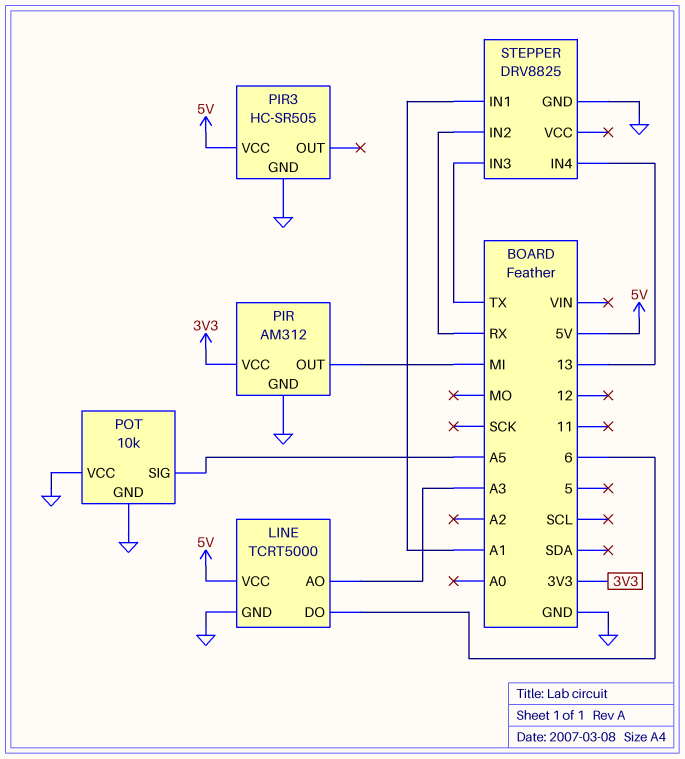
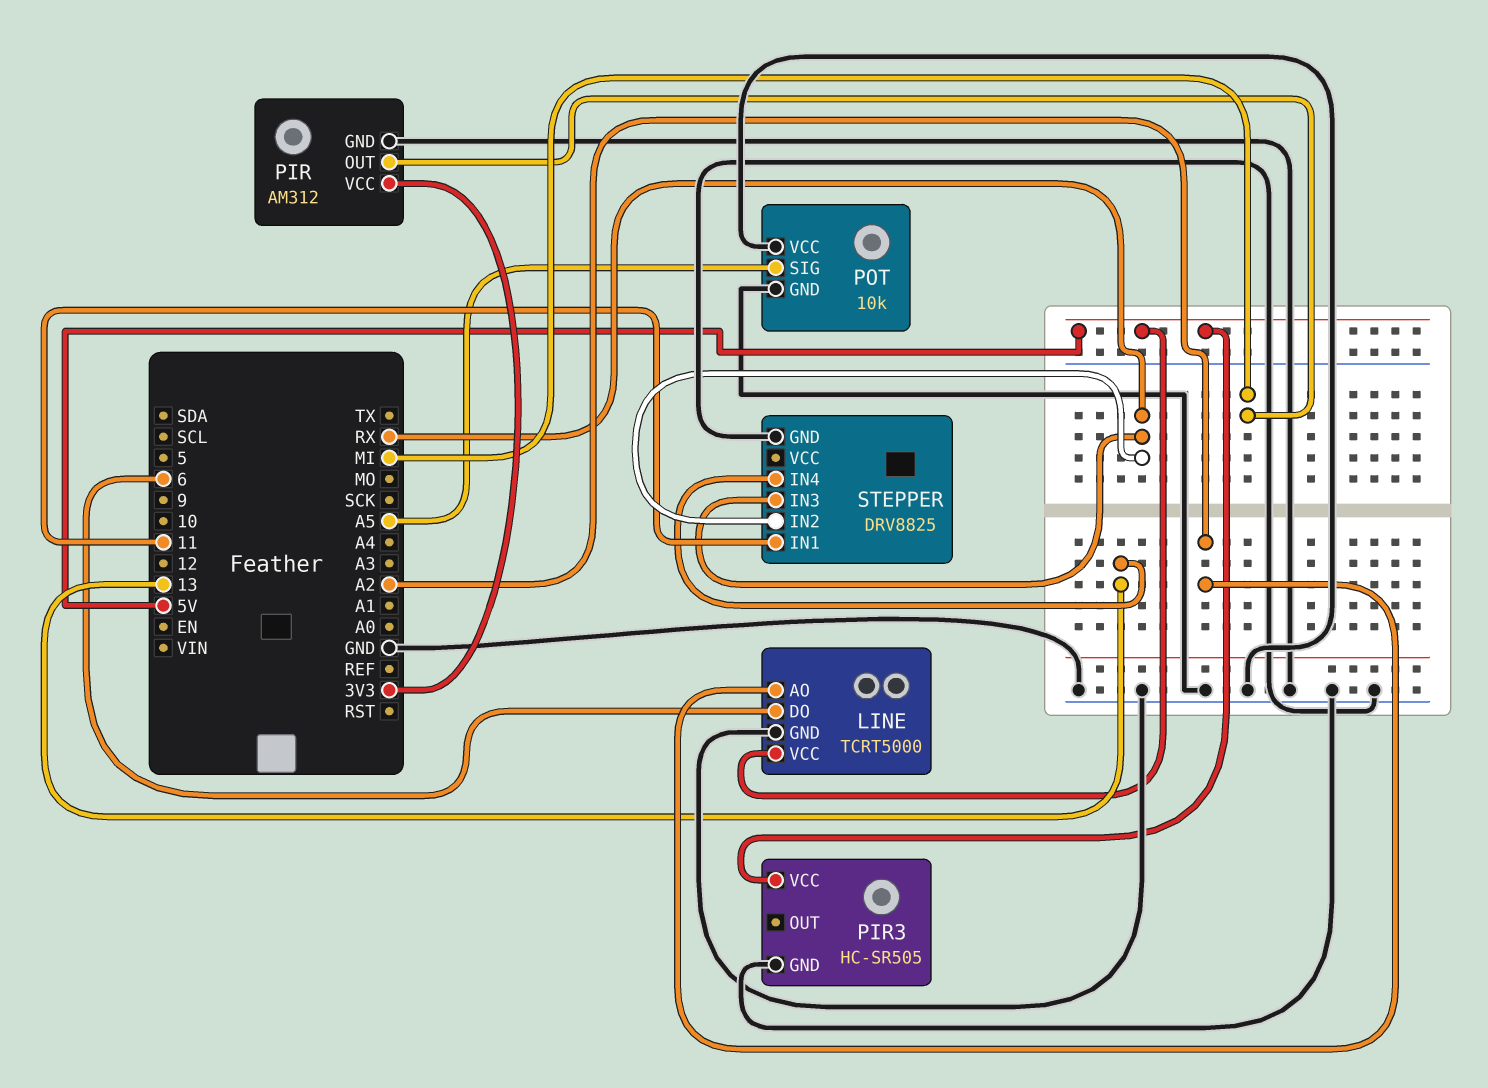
LINE pin AO: A3 -> A2
STEPPER pin IN1: A1 -> 11
STEPPER pin IN3: TX -> RX

